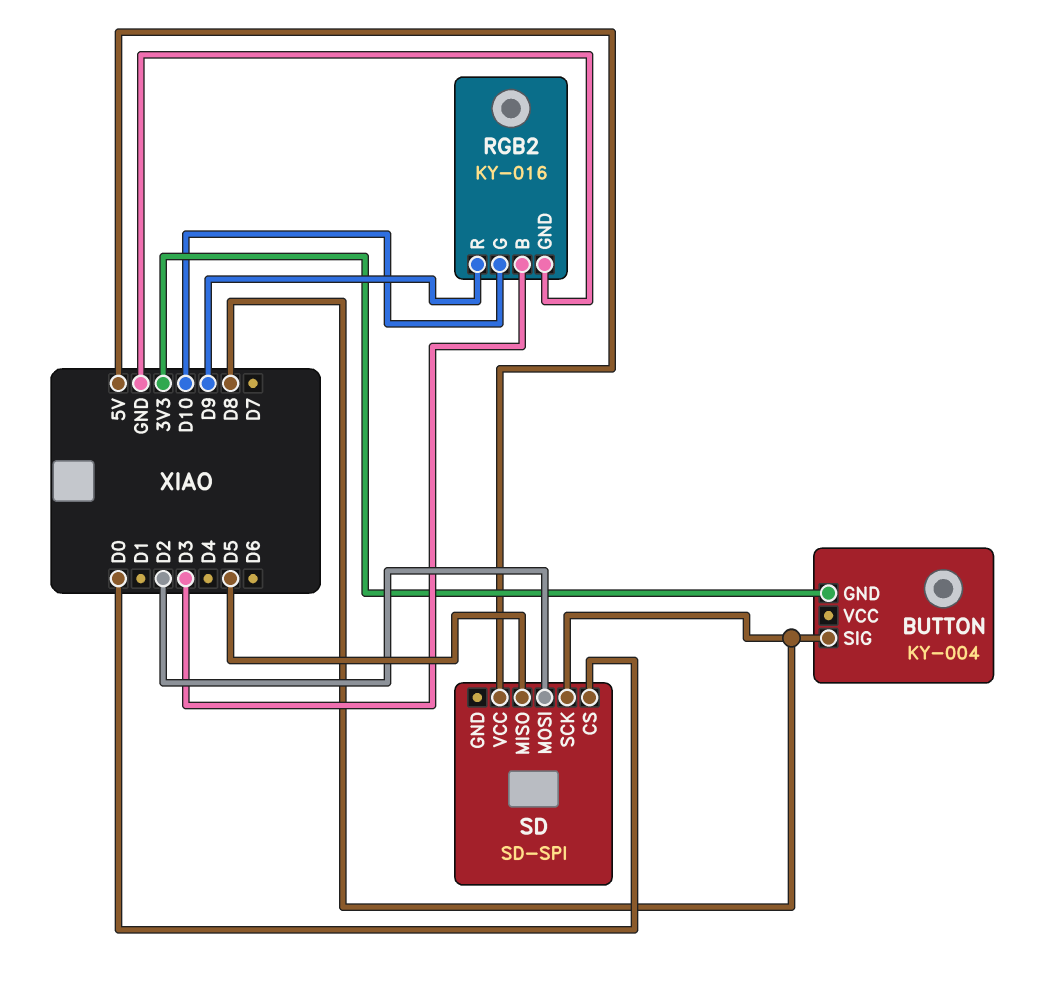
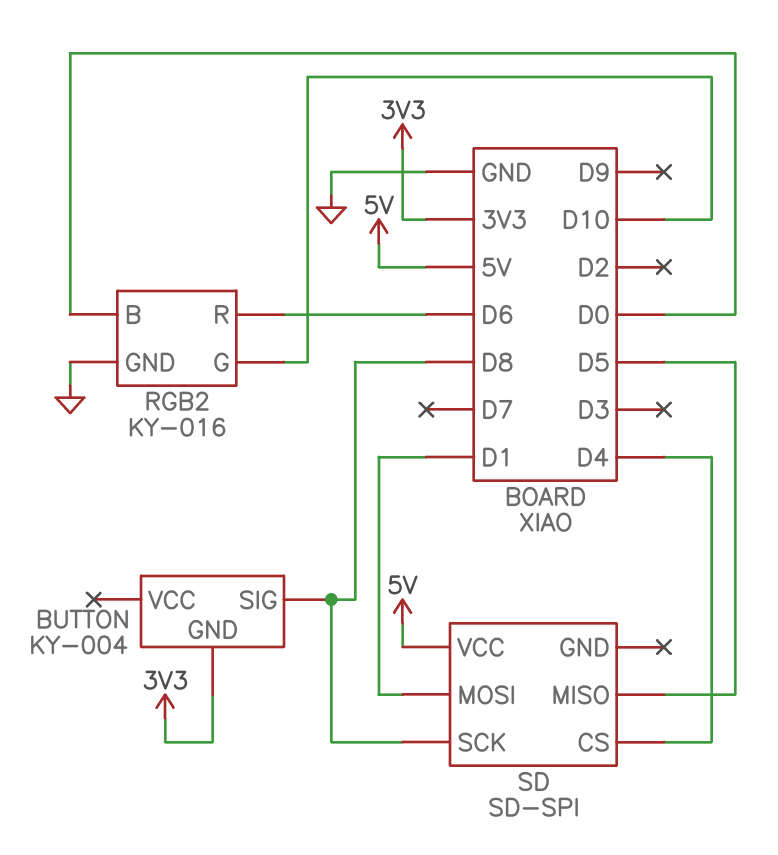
RGB2 pin B: D3 -> D0
RGB2 pin R: D9 -> D6
SD pin CS: D0 -> D4
SD pin MOSI: D2 -> D1

